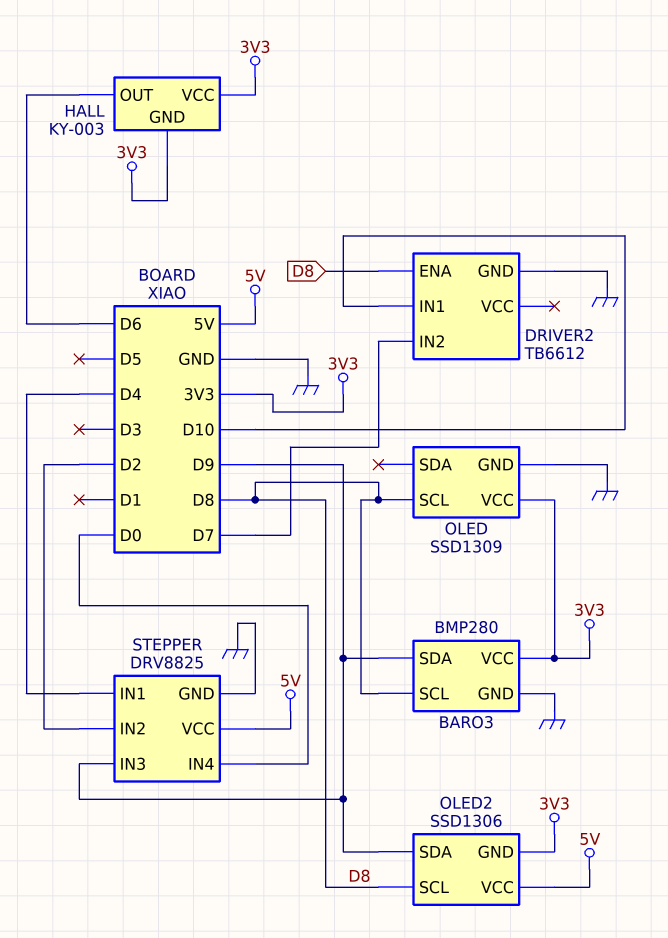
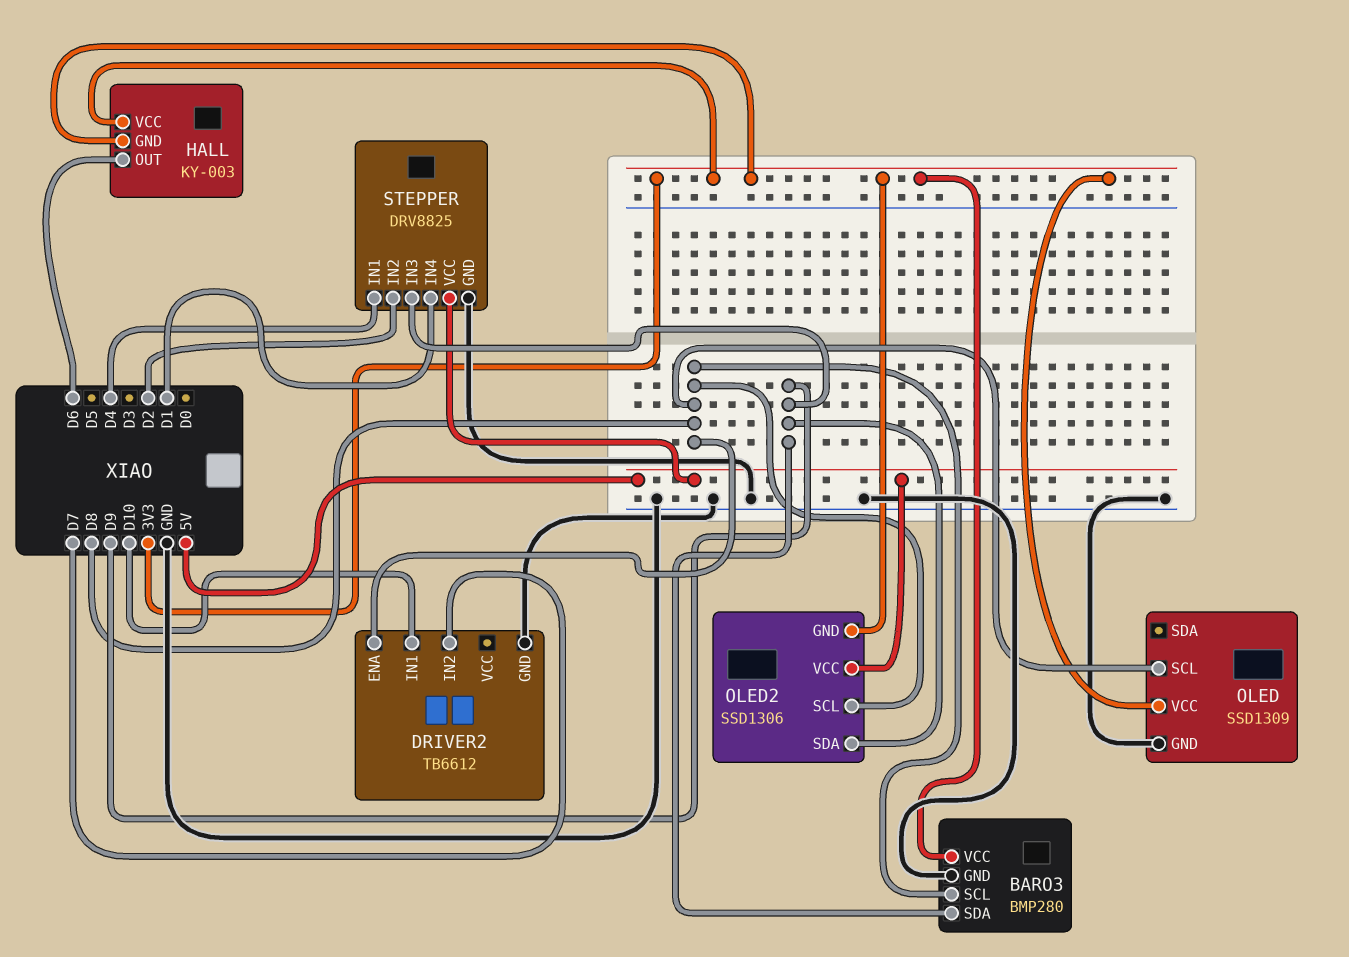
STEPPER pin IN4: D0 -> D1

